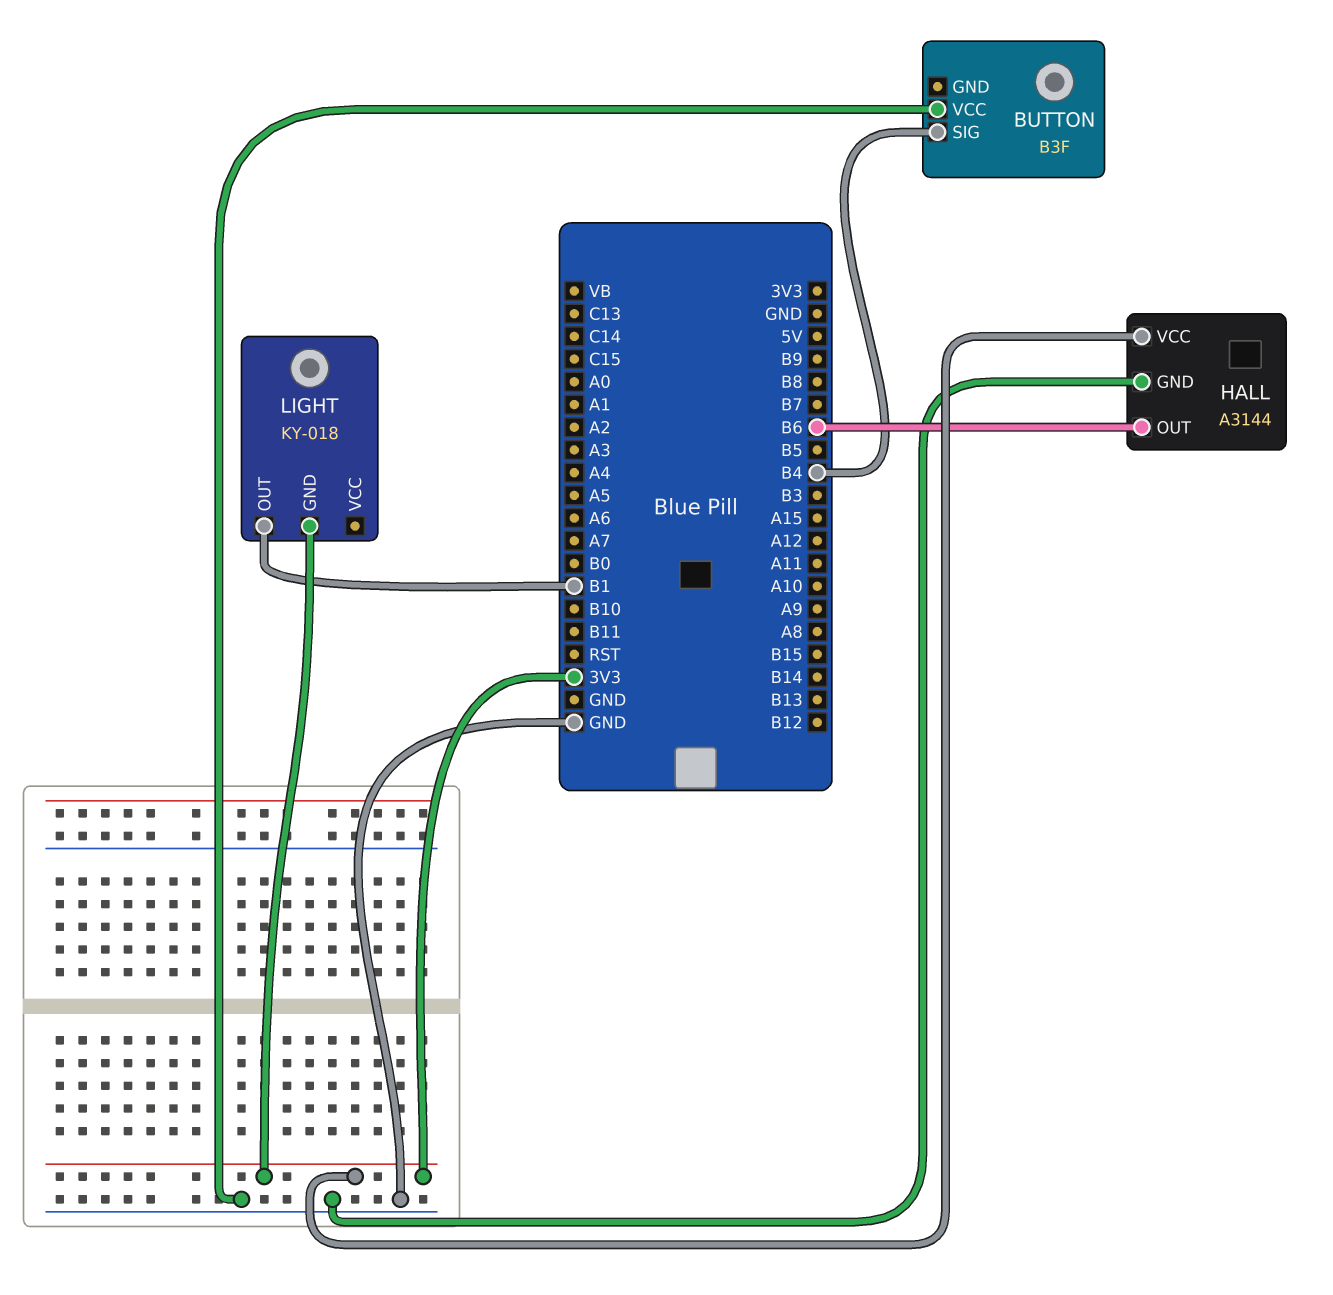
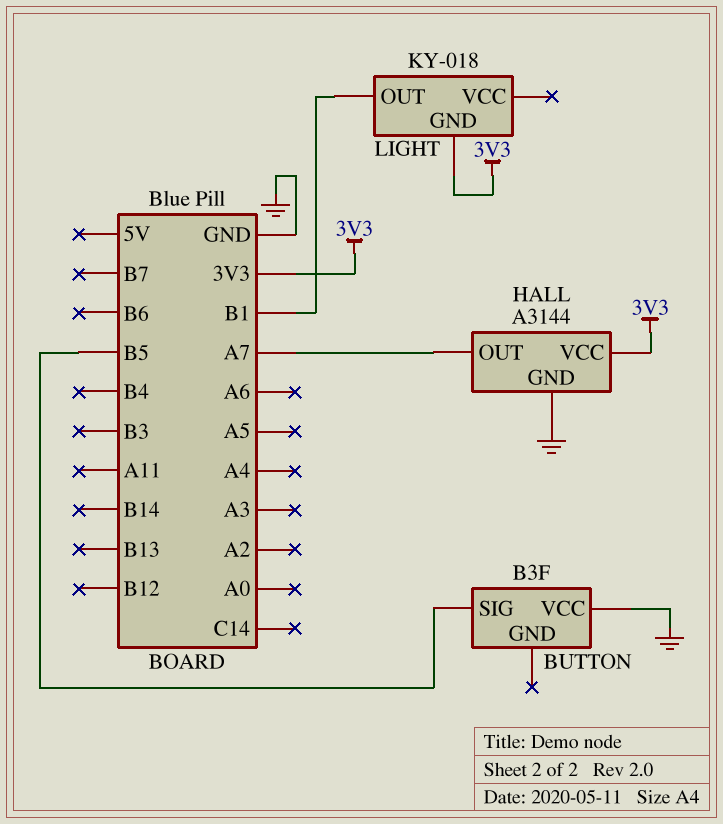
BUTTON pin SIG: B4 -> B5
HALL pin OUT: B6 -> A7

